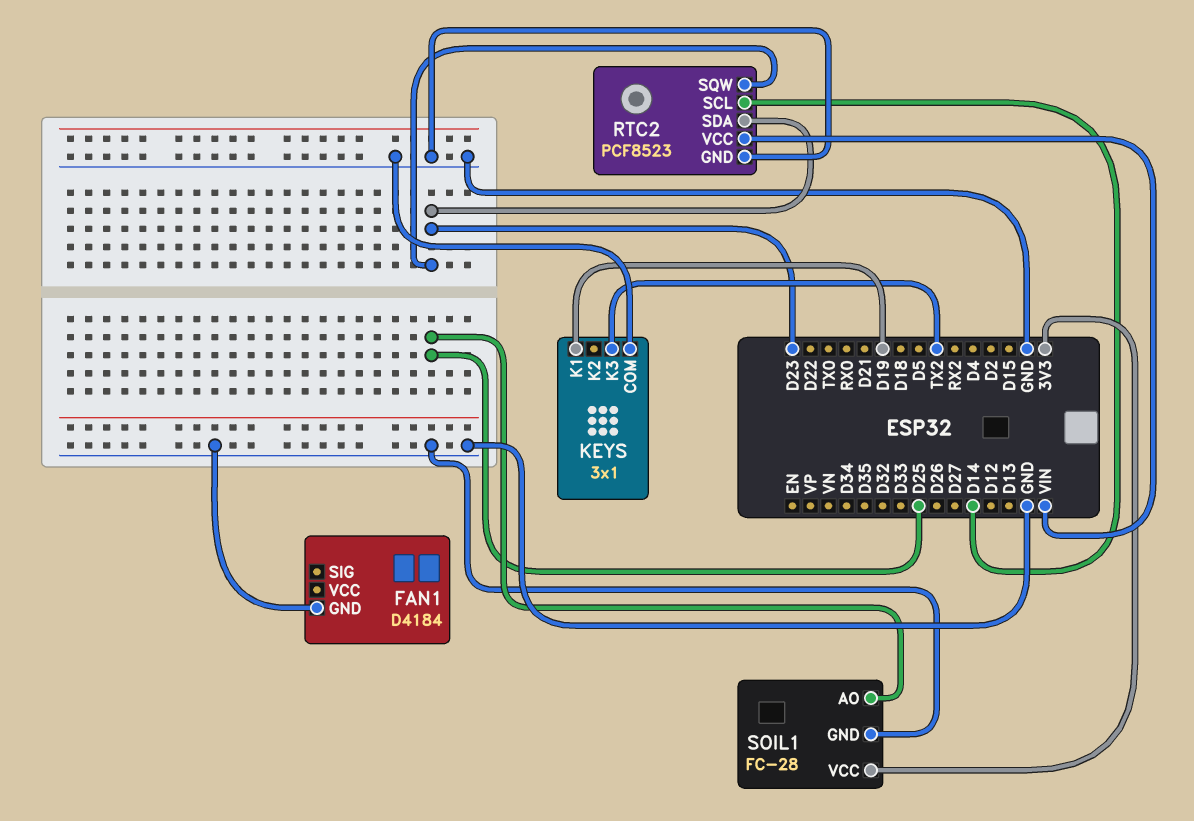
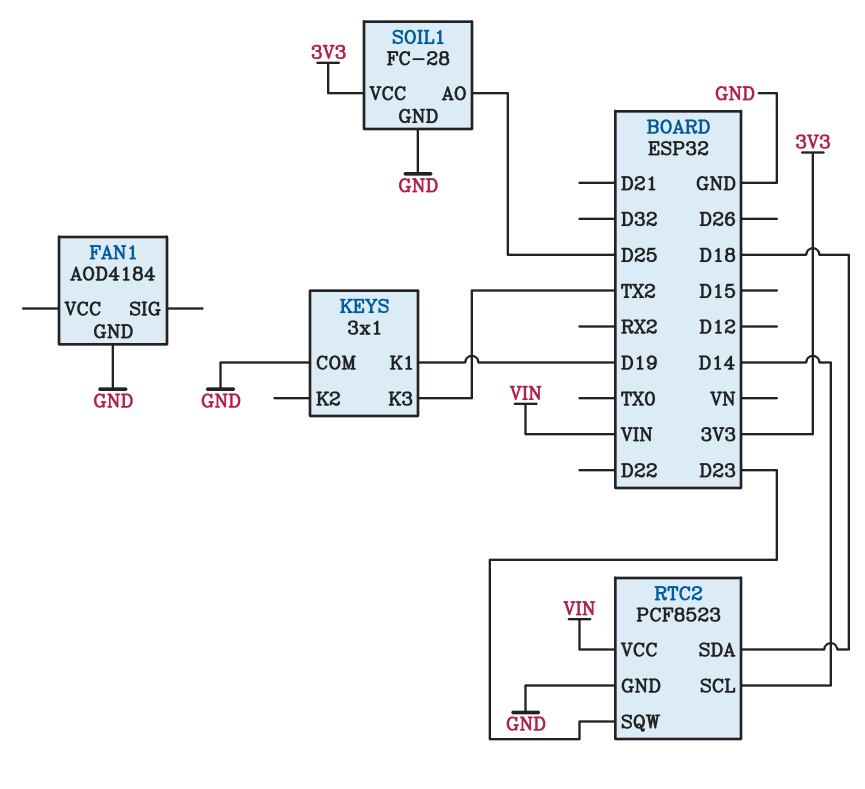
FAN1: D4184 -> AOD4184
RTC2 pin SDA: D23 -> D18

